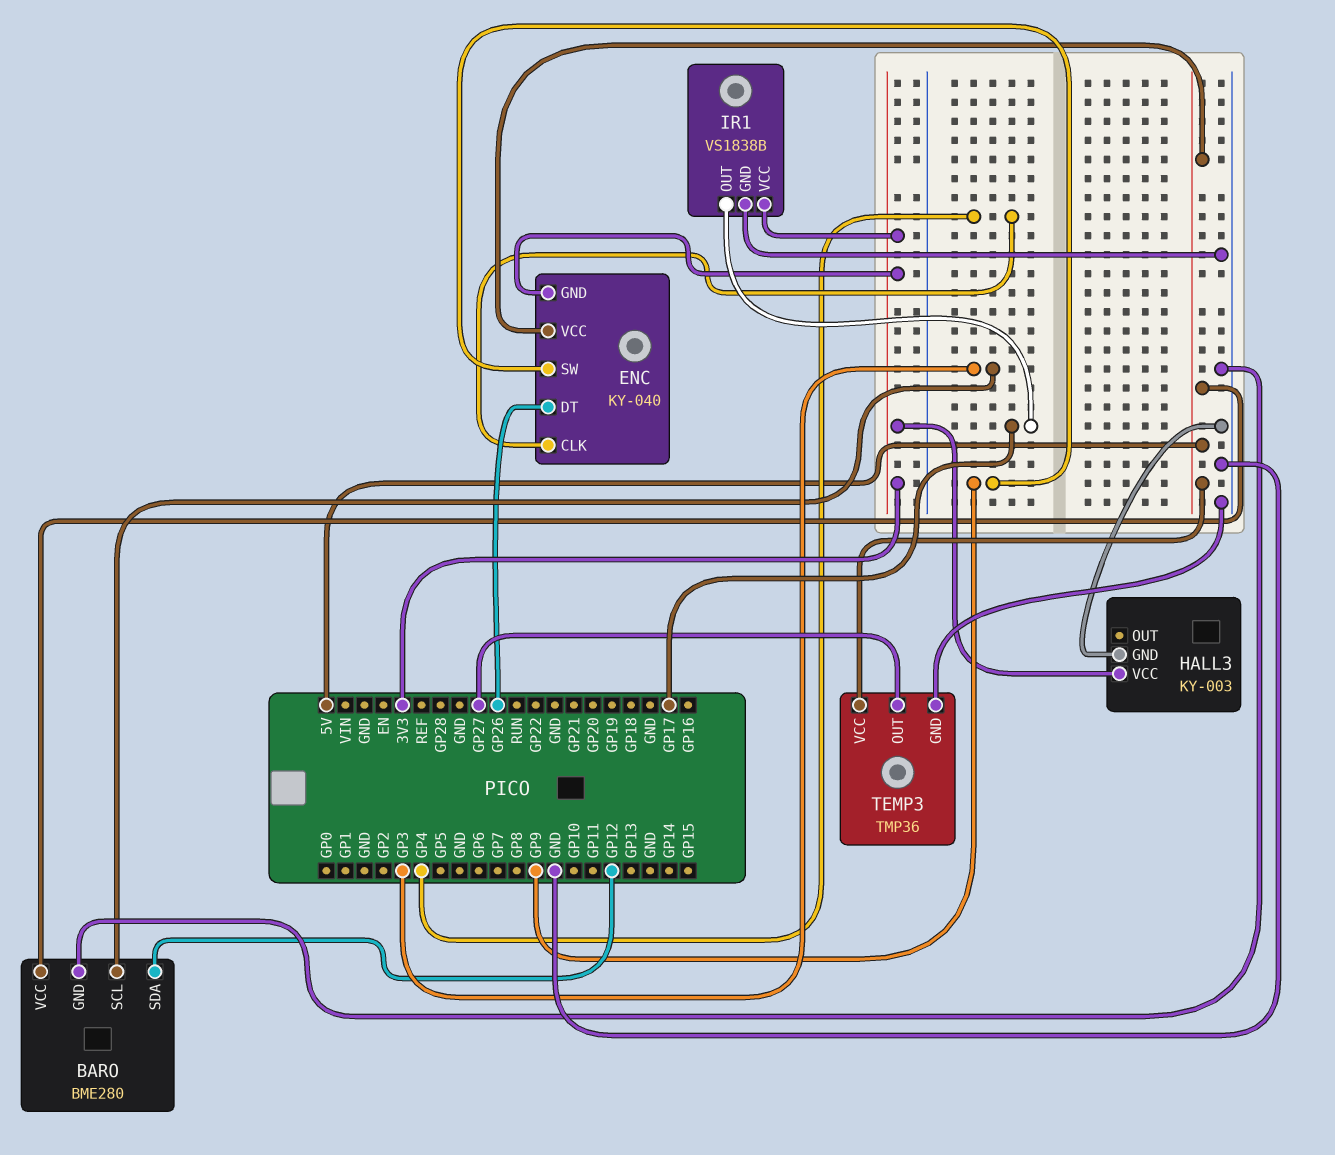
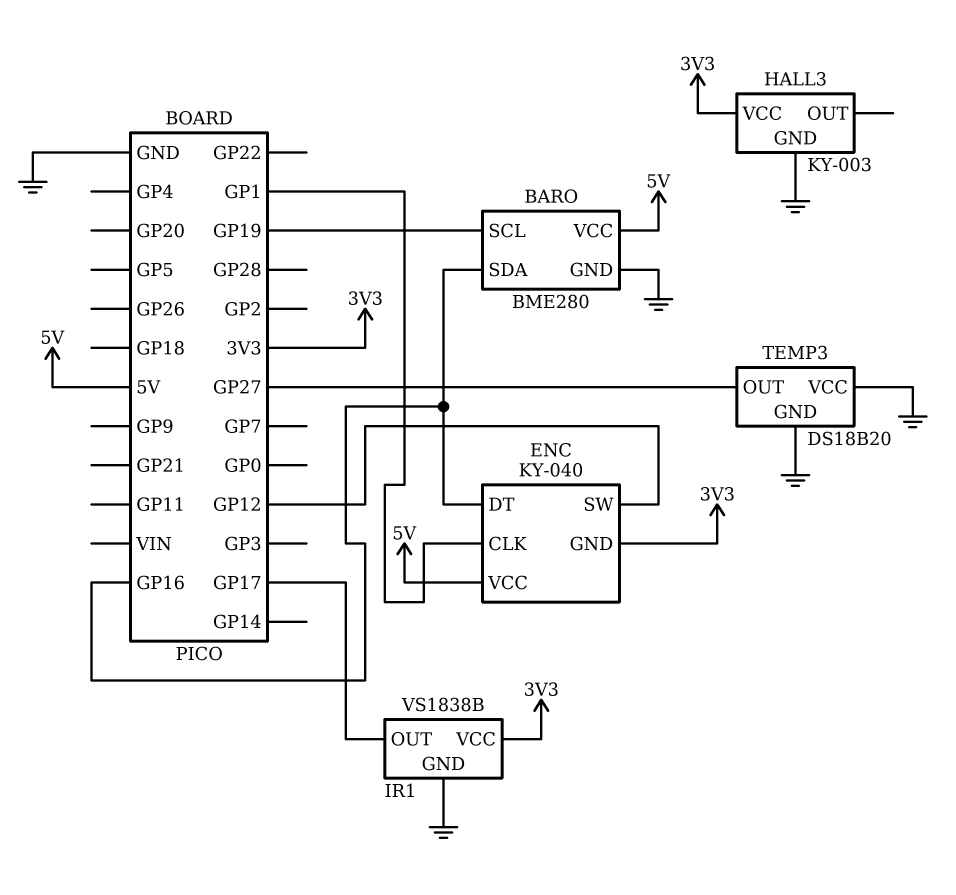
BARO pin SCL: GP3 -> GP19
BARO pin SDA: GP12 -> GP16
ENC pin CLK: GP4 -> GP1
ENC pin DT: GP26 -> GP16
ENC pin SW: GP9 -> GP12
TEMP3: TMP36 -> DS18B20
TEMP3 pin VCC: 5V -> GND

